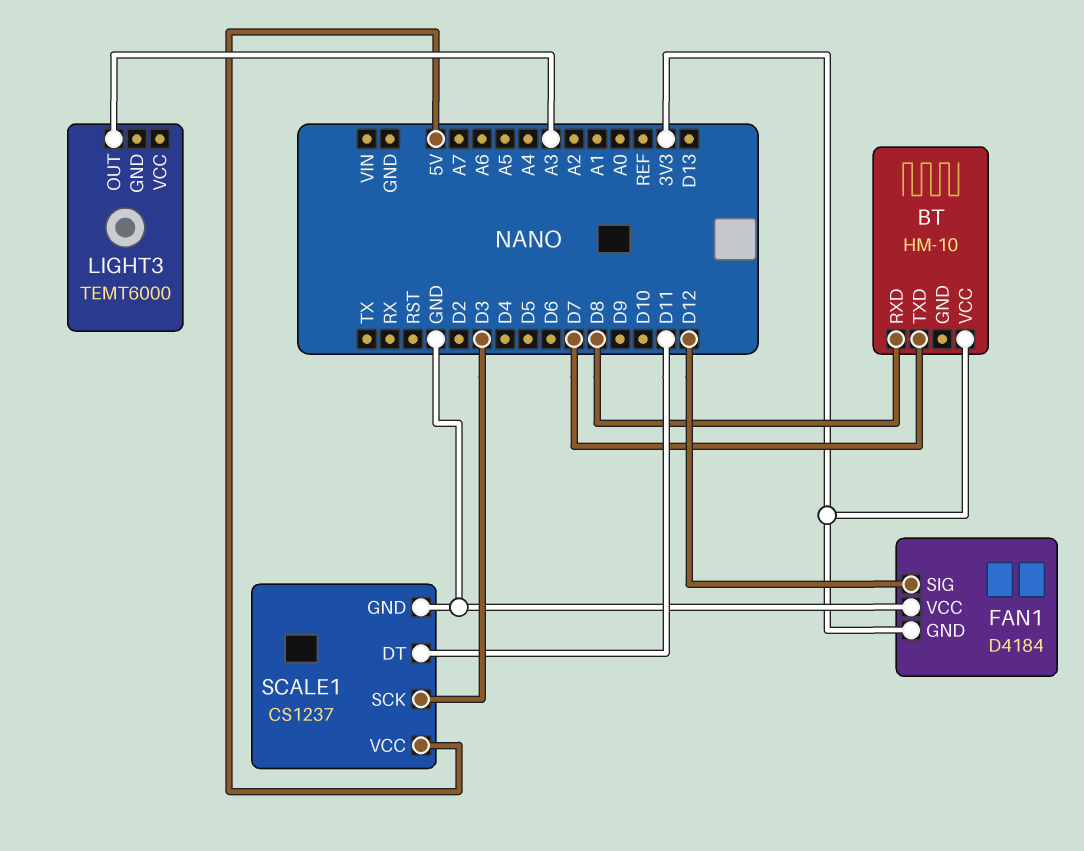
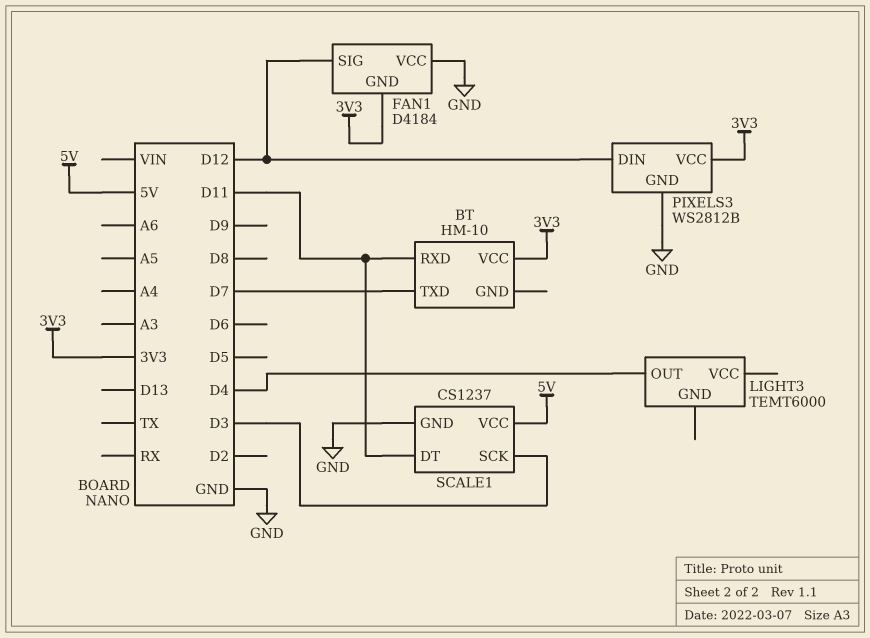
BT pin RXD: D8 -> D11
LIGHT3 pin OUT: A3 -> D4
PIXELS3: none -> WS2812B
PIXELS3 pin DIN: none -> D12
PIXELS3 pin GND: none -> GND
PIXELS3 pin VCC: none -> 3V3

